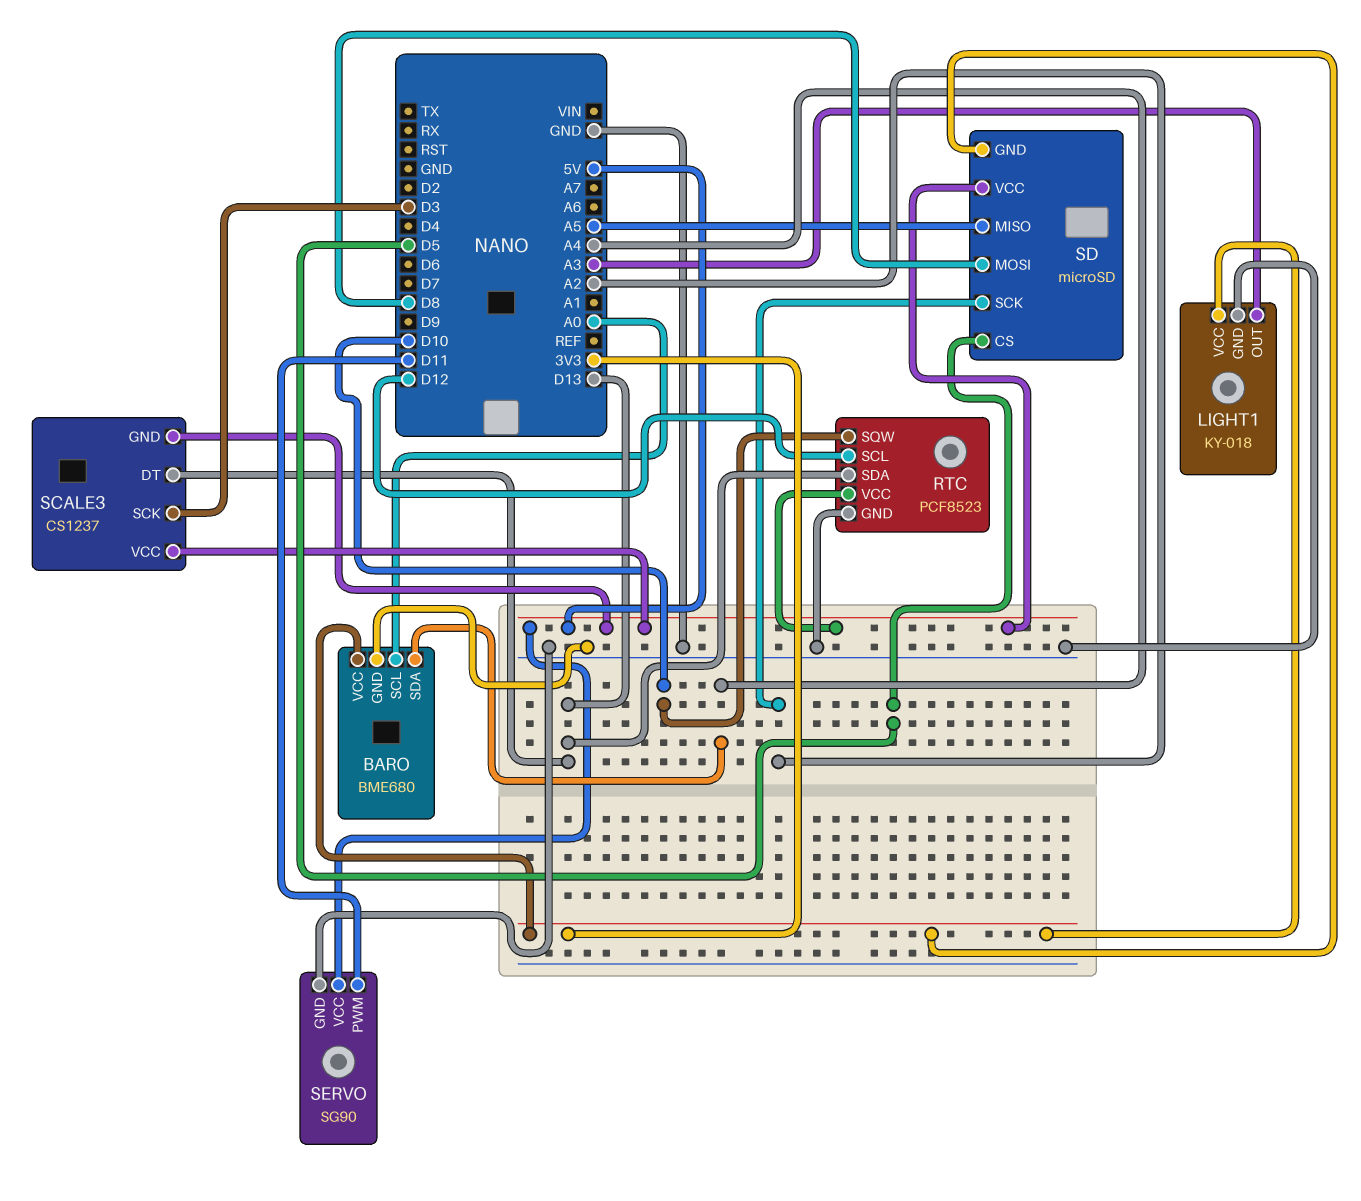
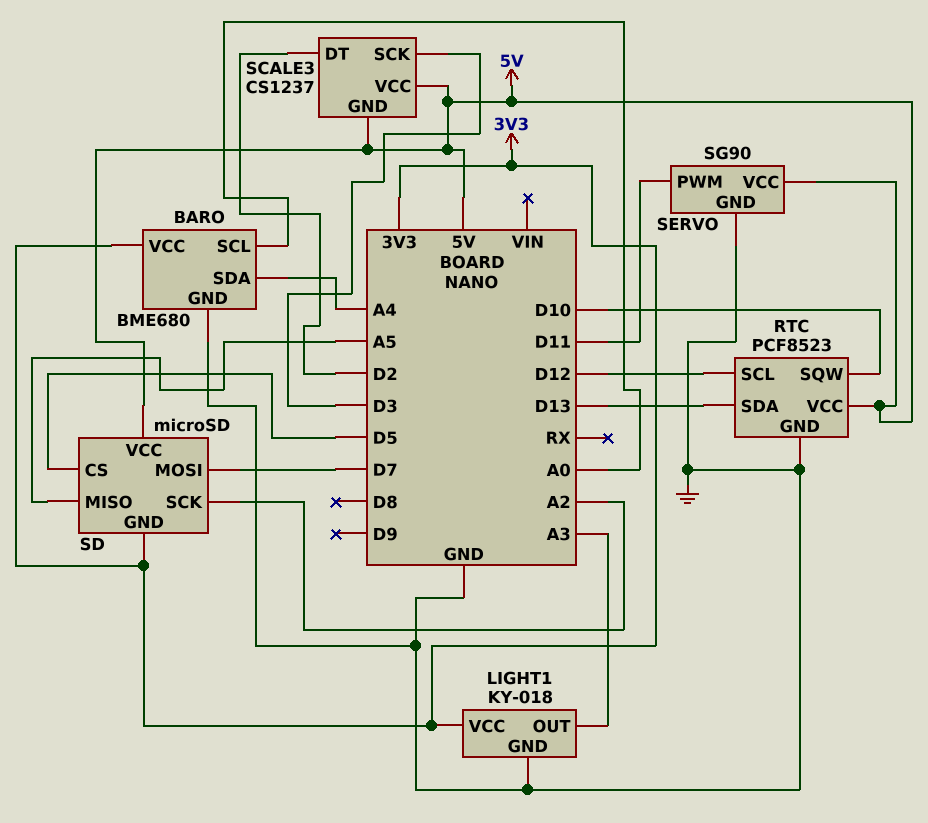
SCALE3 pin DT: D13 -> D2
SD pin MOSI: D8 -> D7

